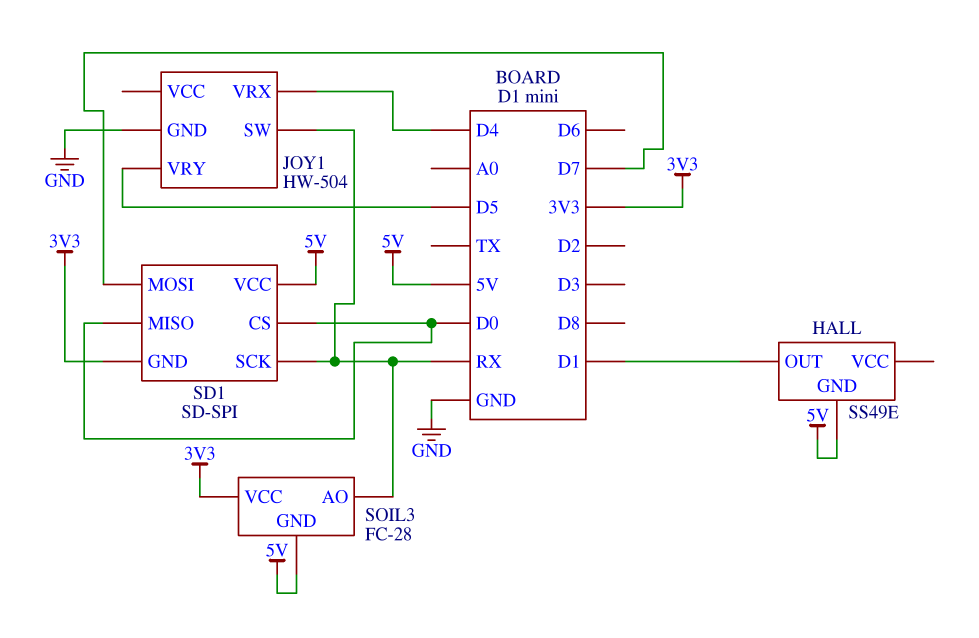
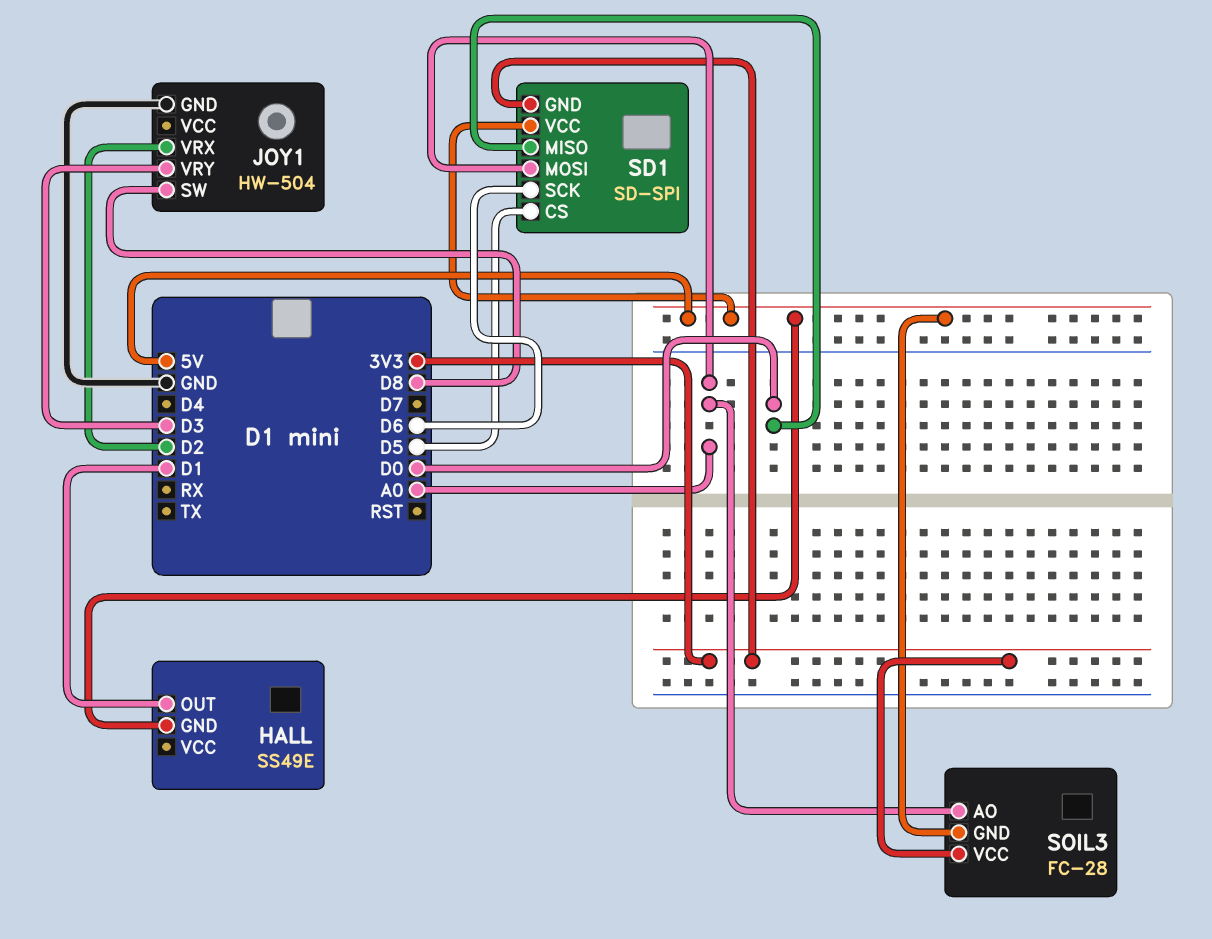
JOY1 pin SW: RX -> D8
JOY1 pin VRX: D4 -> D2
JOY1 pin VRY: D5 -> D3
SD1 pin CS: D0 -> D5
SD1 pin MOSI: D7 -> A0
SD1 pin SCK: RX -> D6
SOIL3 pin AO: RX -> A0

